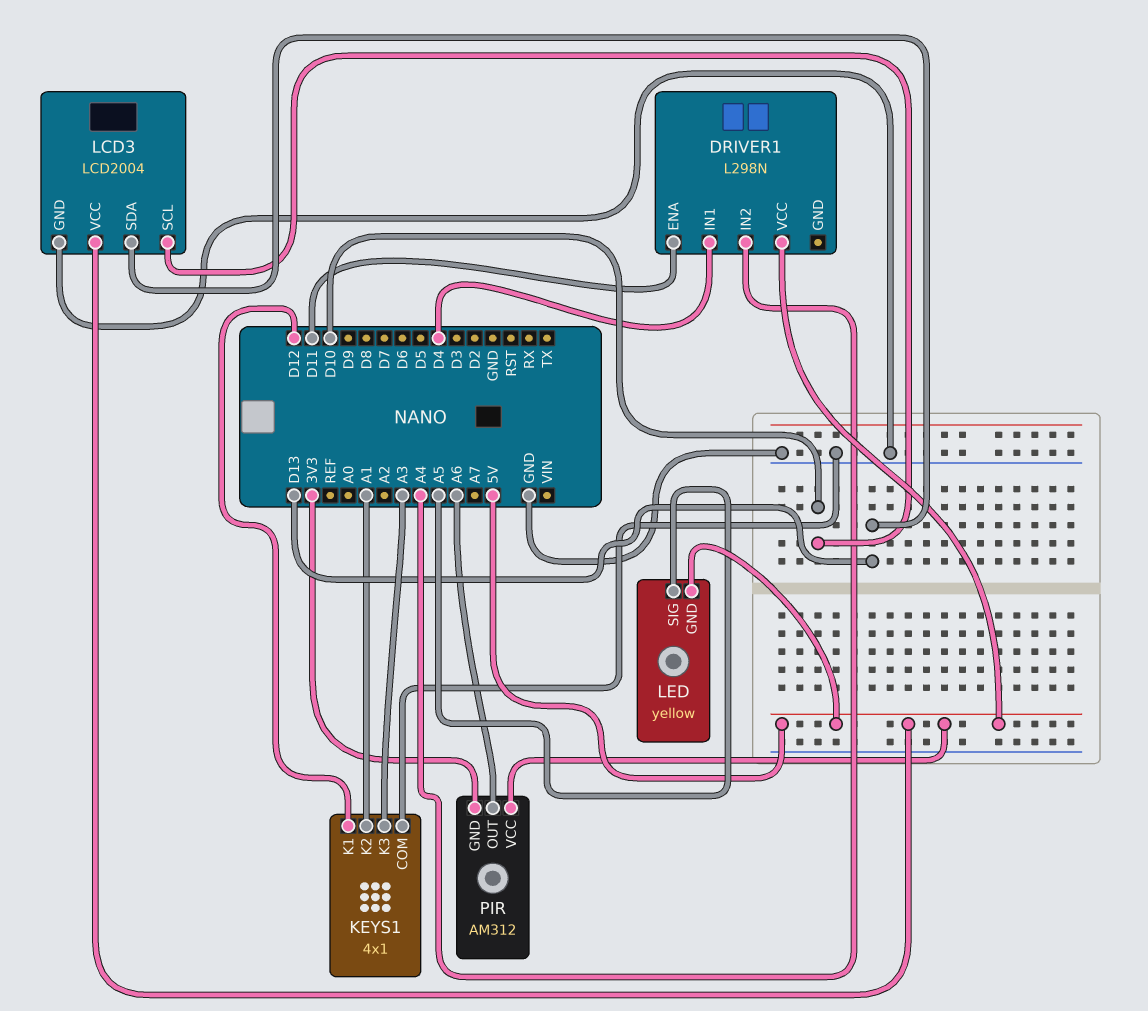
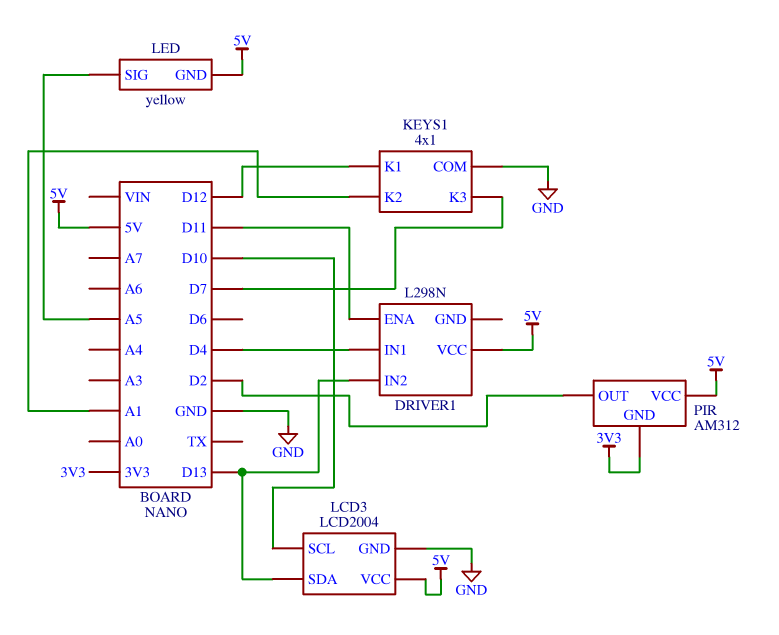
DRIVER1 pin IN2: A4 -> D13
KEYS1 pin K3: A3 -> D7
PIR pin OUT: A6 -> D2

